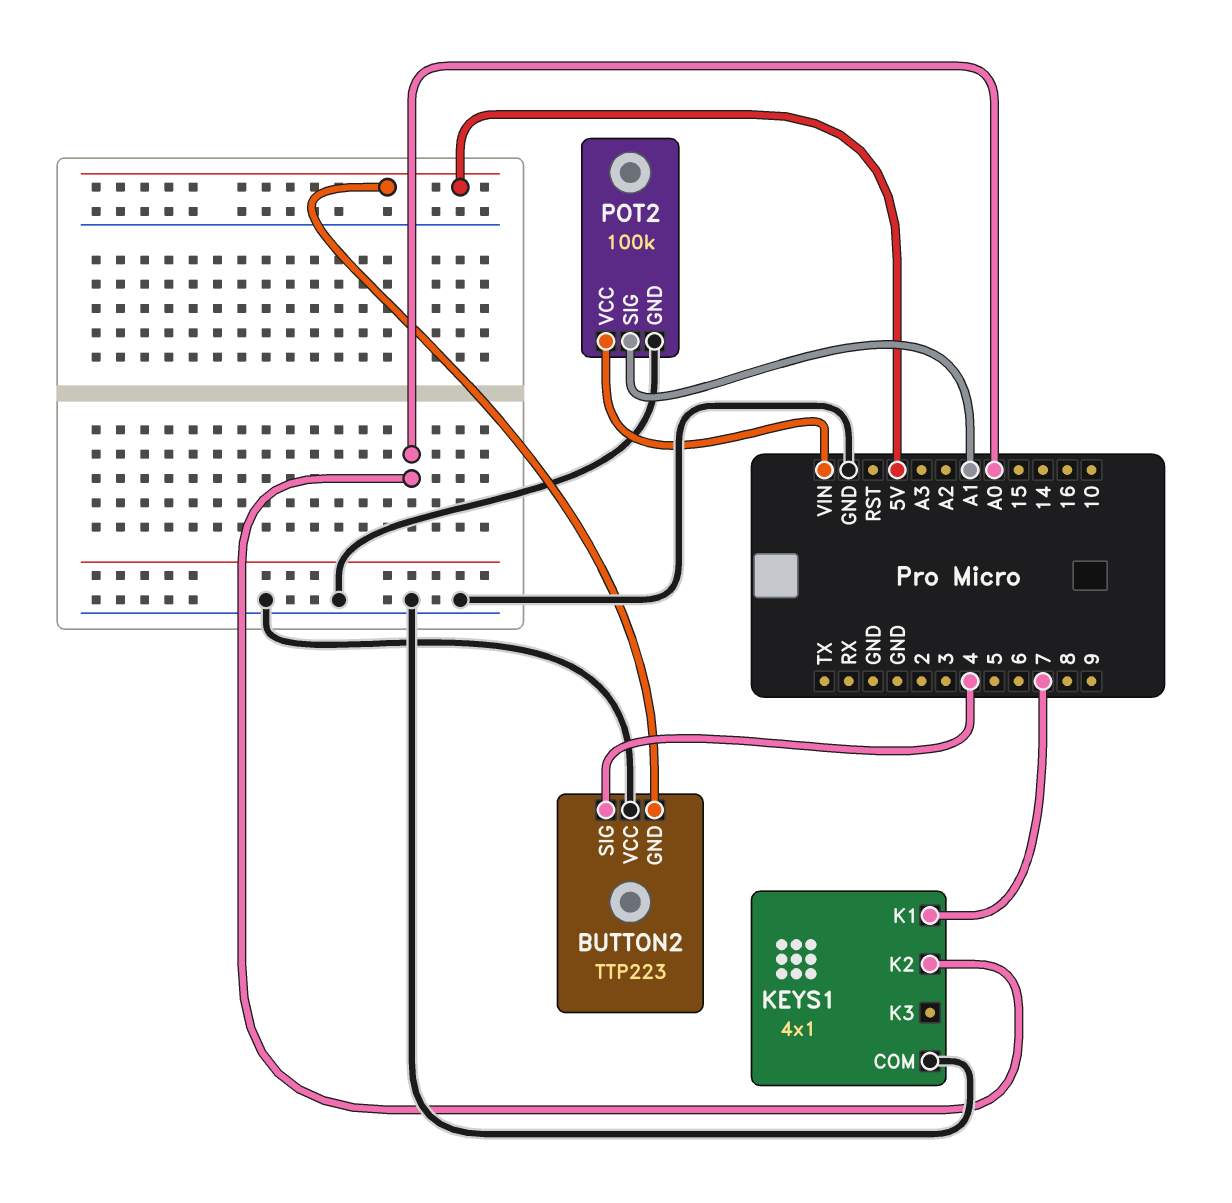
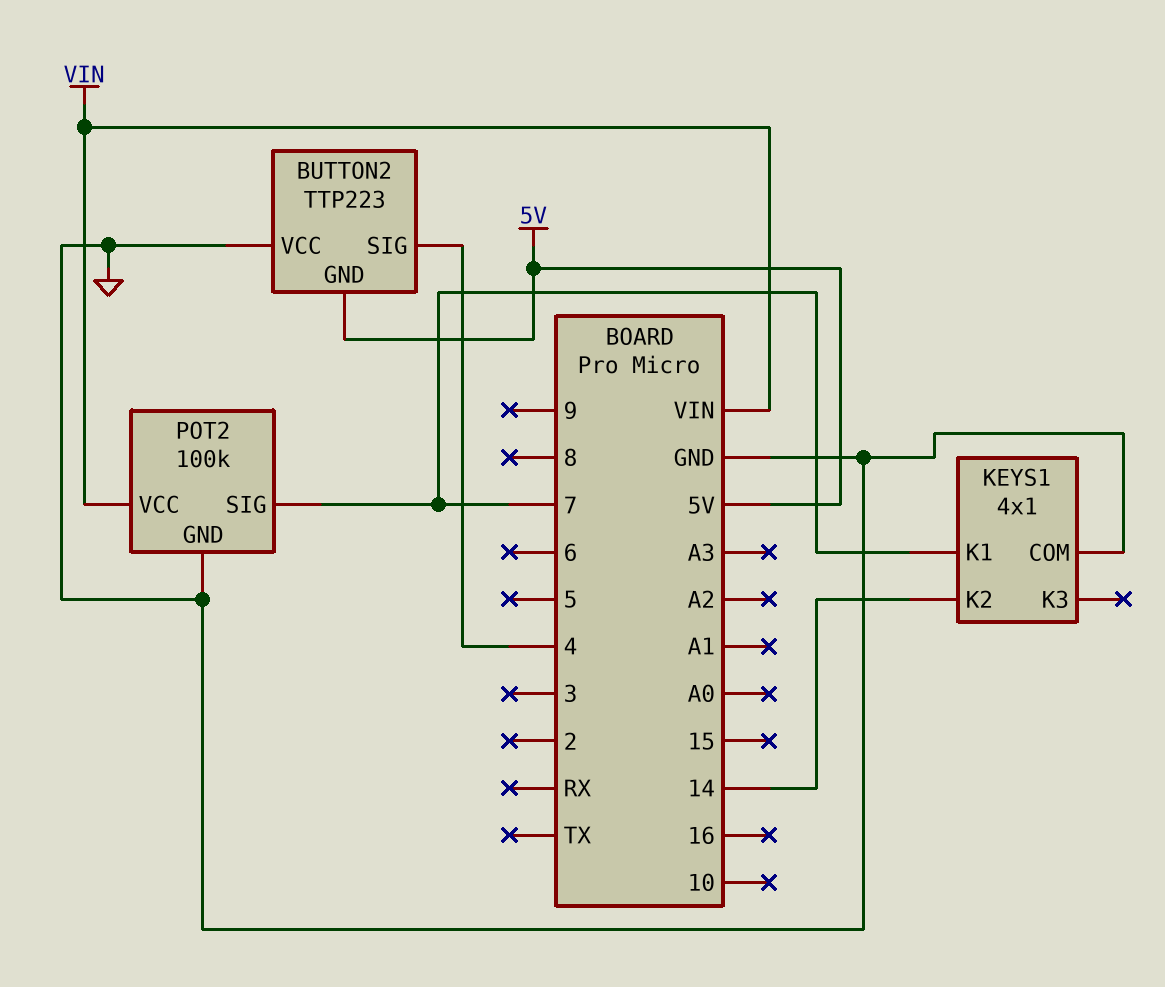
KEYS1 pin K2: A0 -> 14
POT2 pin SIG: A1 -> 7

